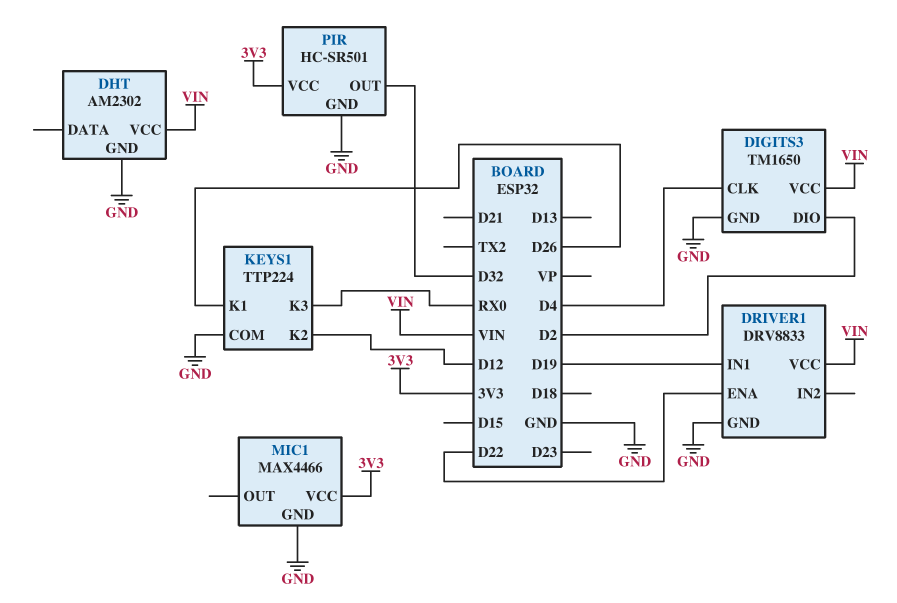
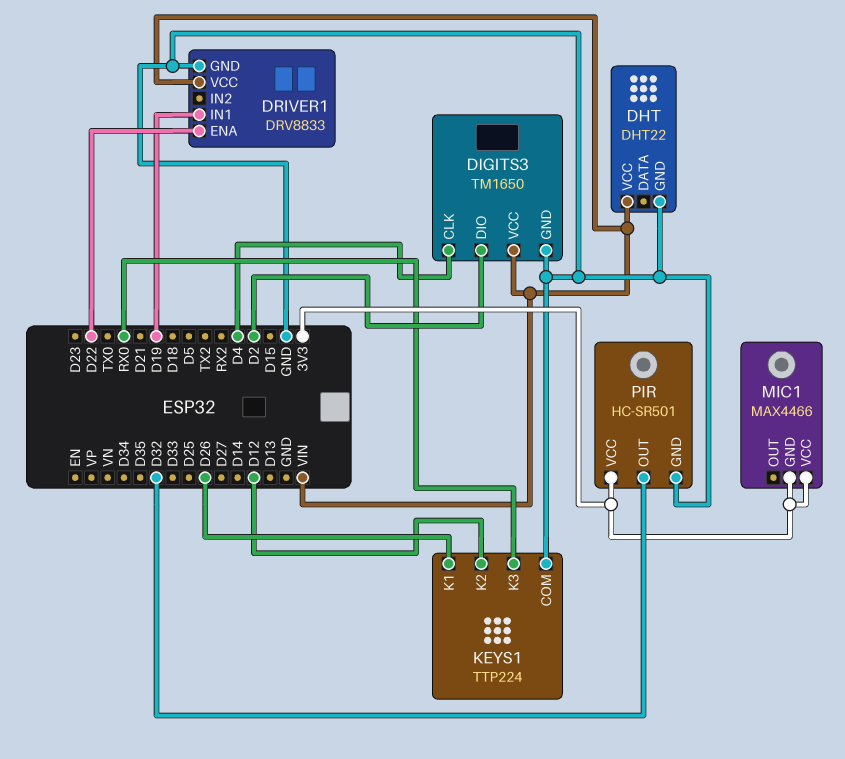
DHT: AM2302 -> DHT22
MIC1 pin GND: GND -> 3V3

